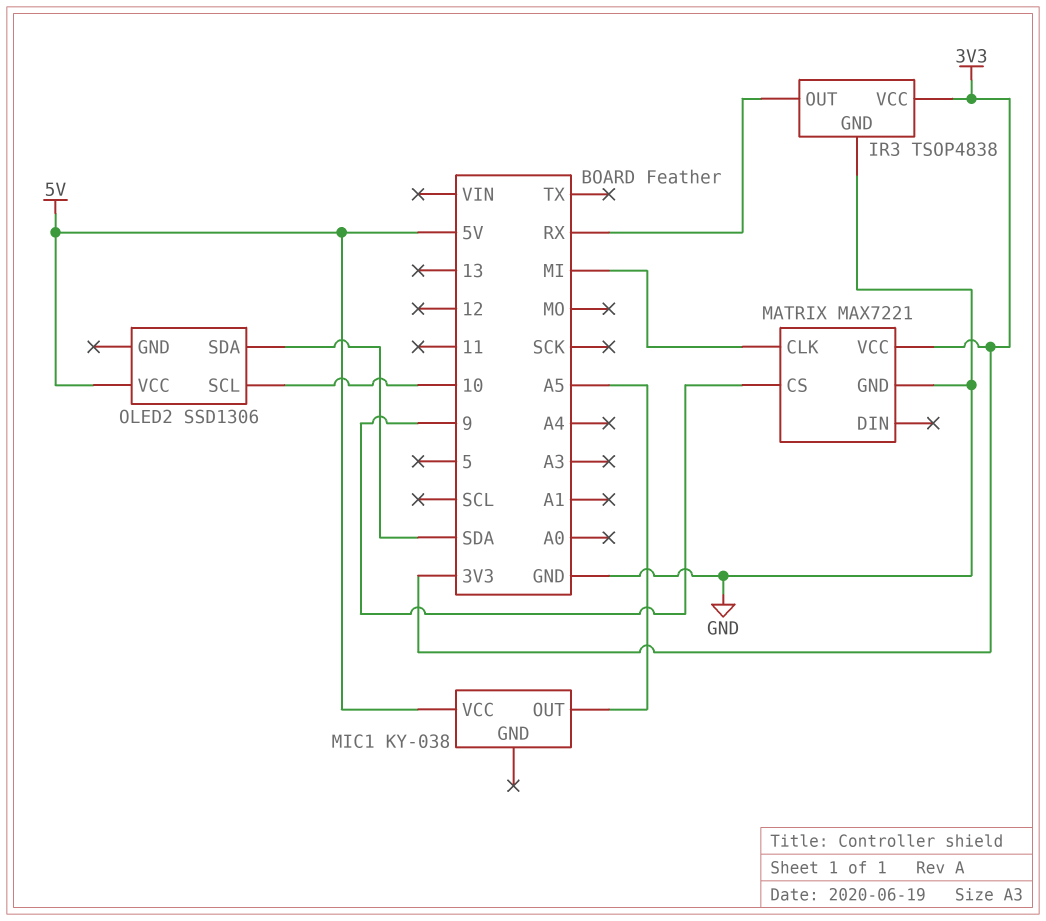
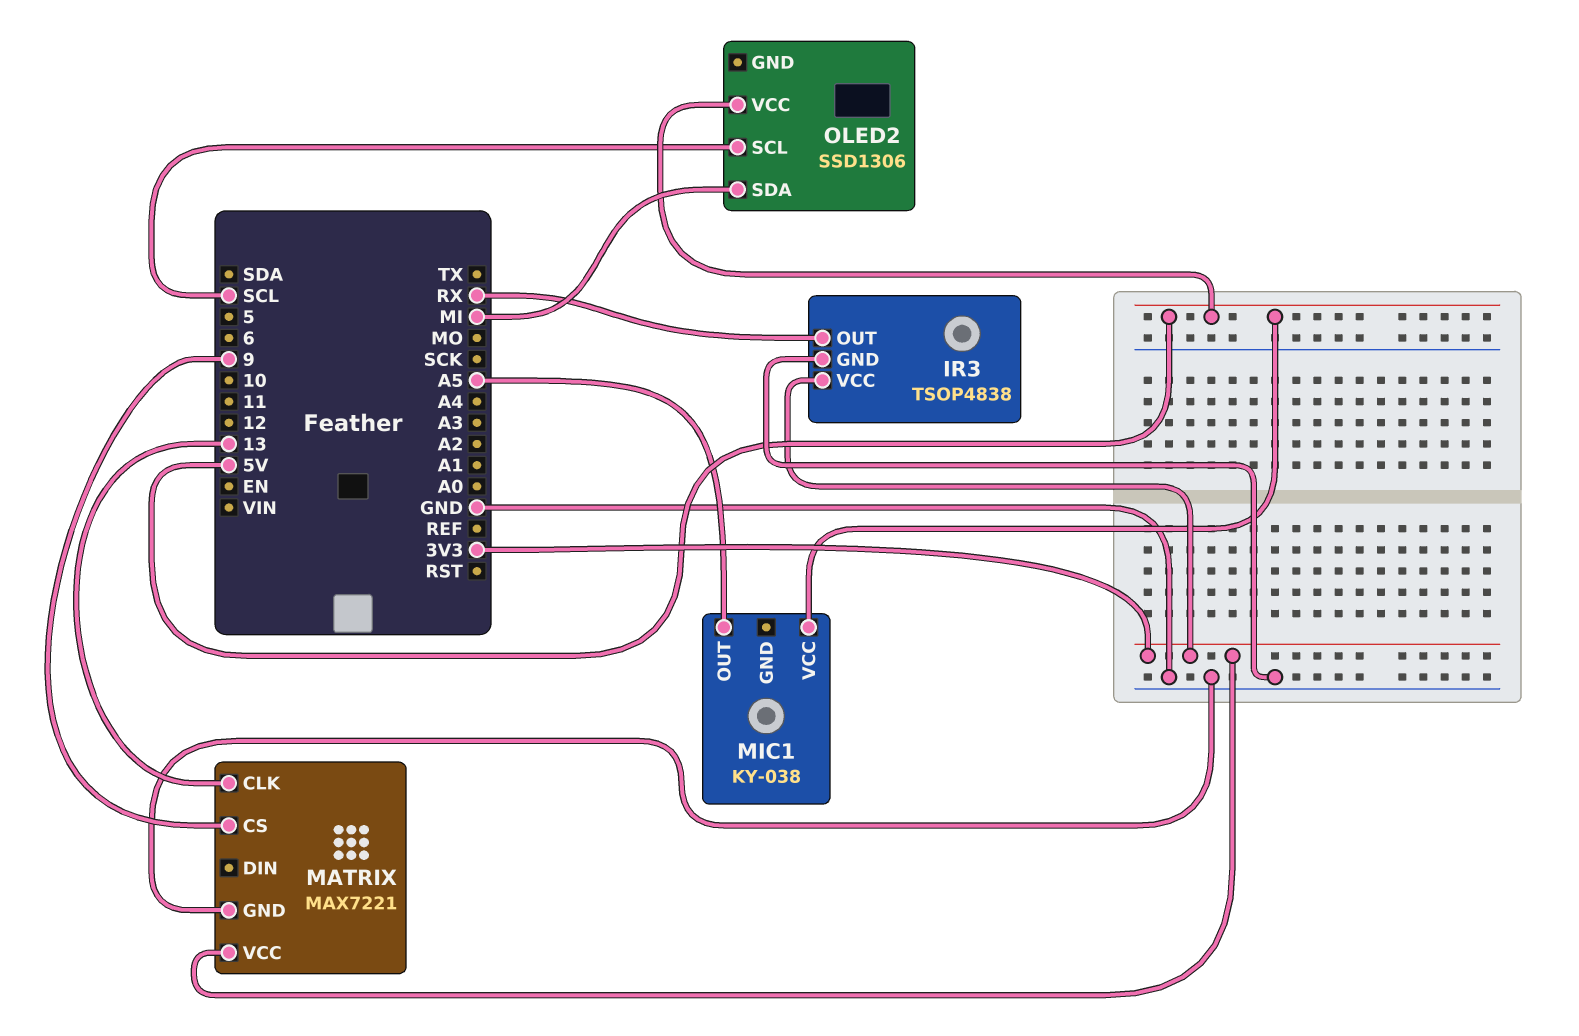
MATRIX pin CLK: MI -> 13
OLED2 pin SCL: 10 -> SCL
OLED2 pin SDA: SDA -> MI

